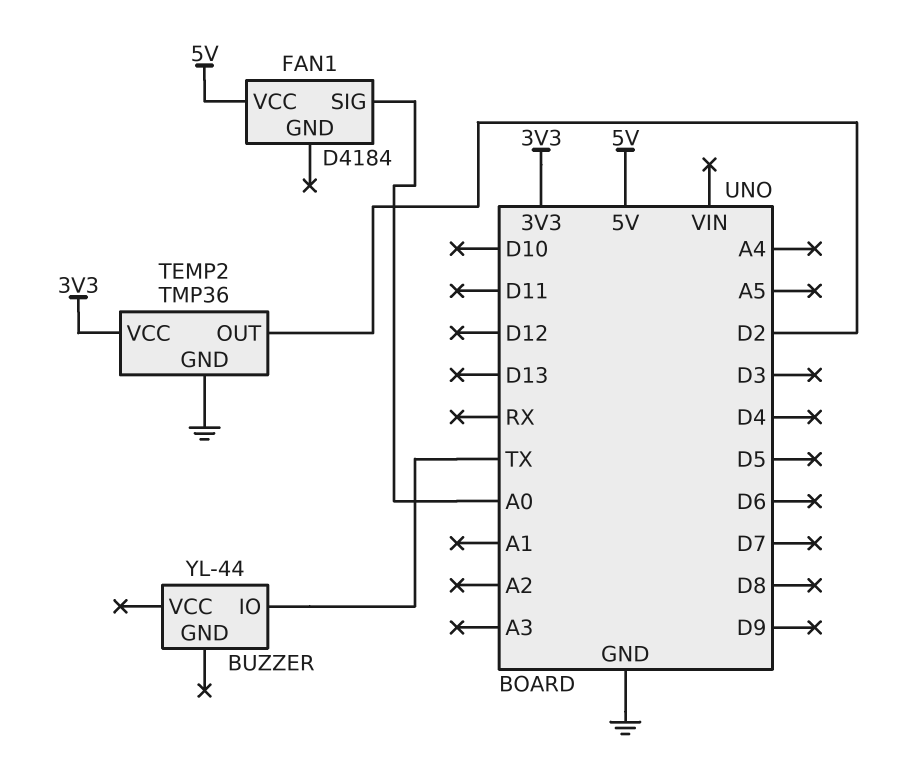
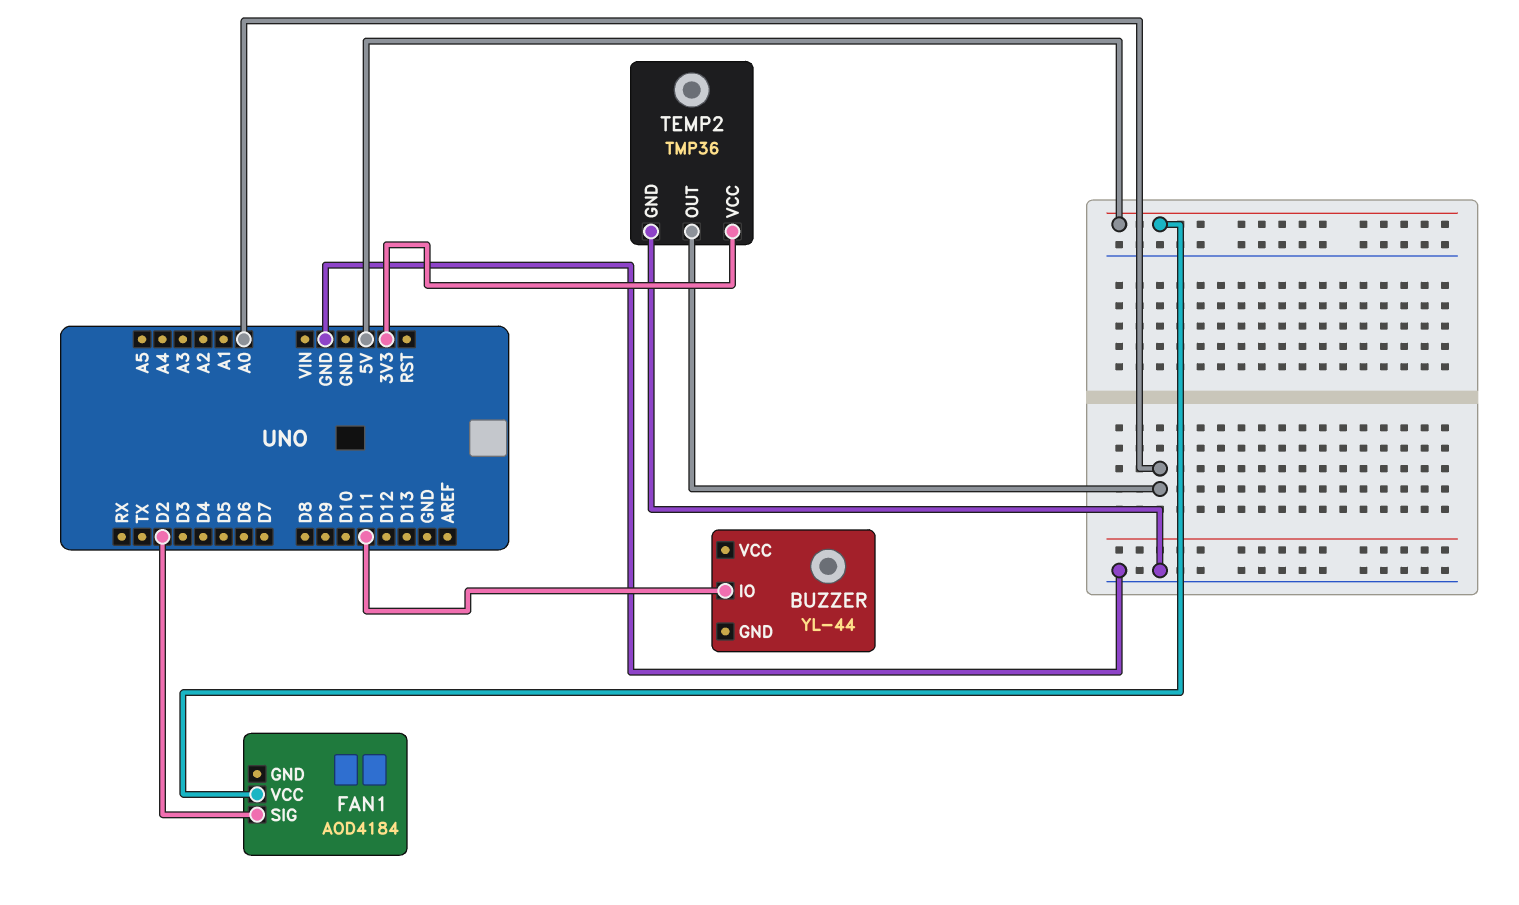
BUZZER pin IO: TX -> D11
FAN1: D4184 -> AOD4184
FAN1 pin SIG: A0 -> D2
TEMP2 pin OUT: D2 -> A0

